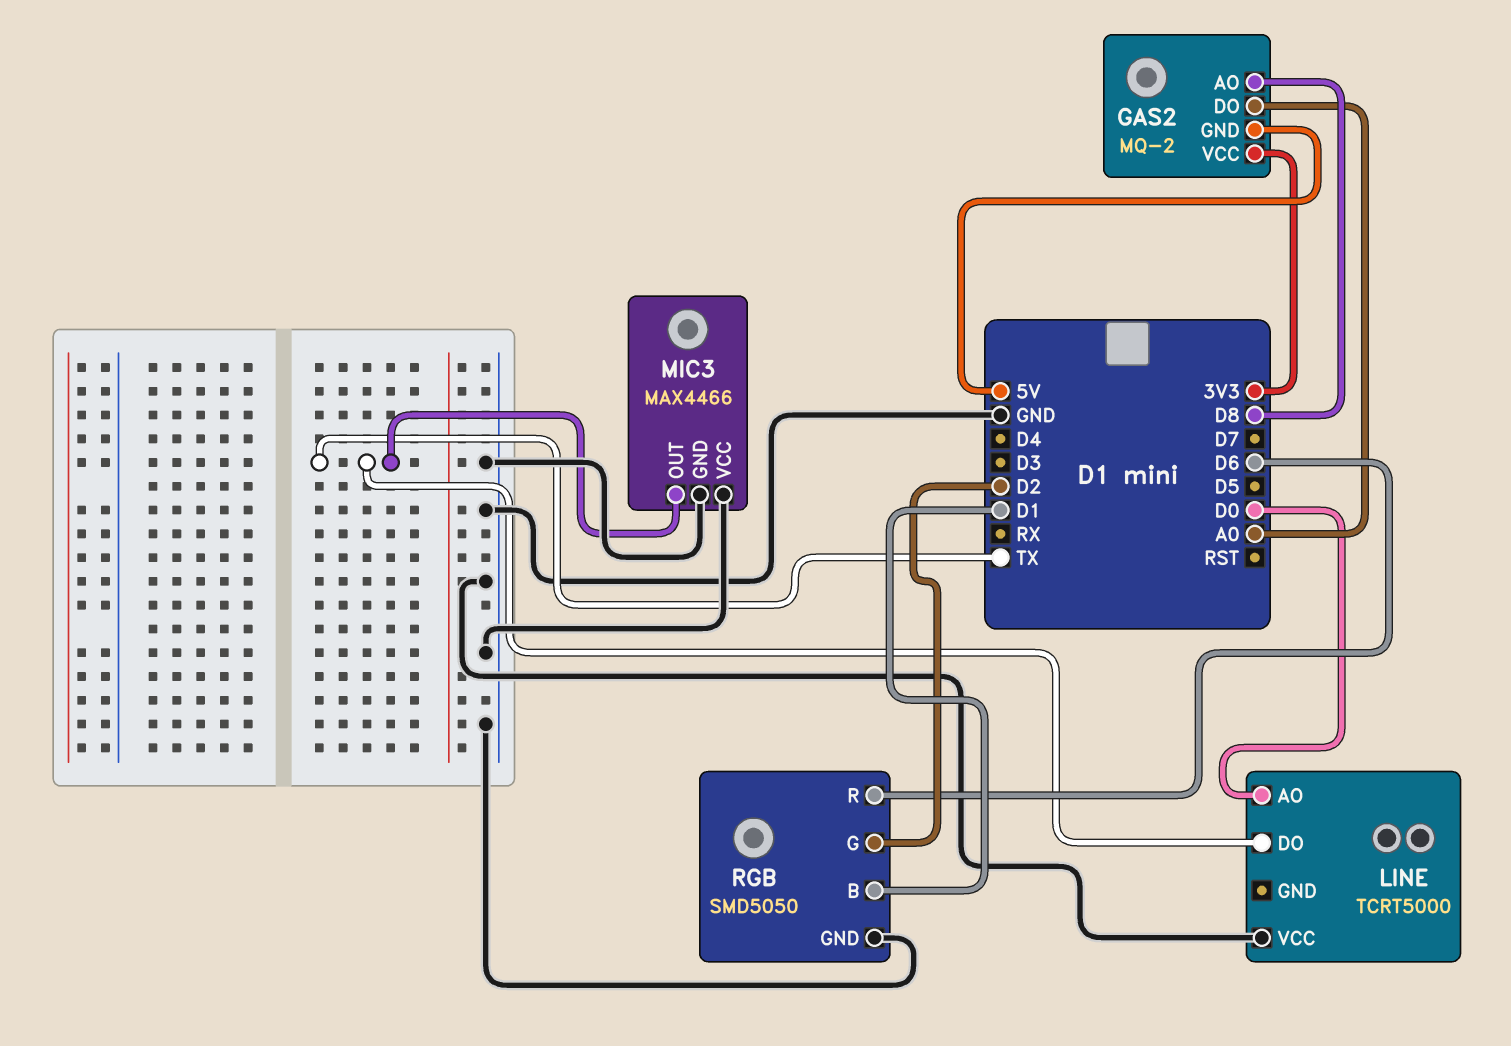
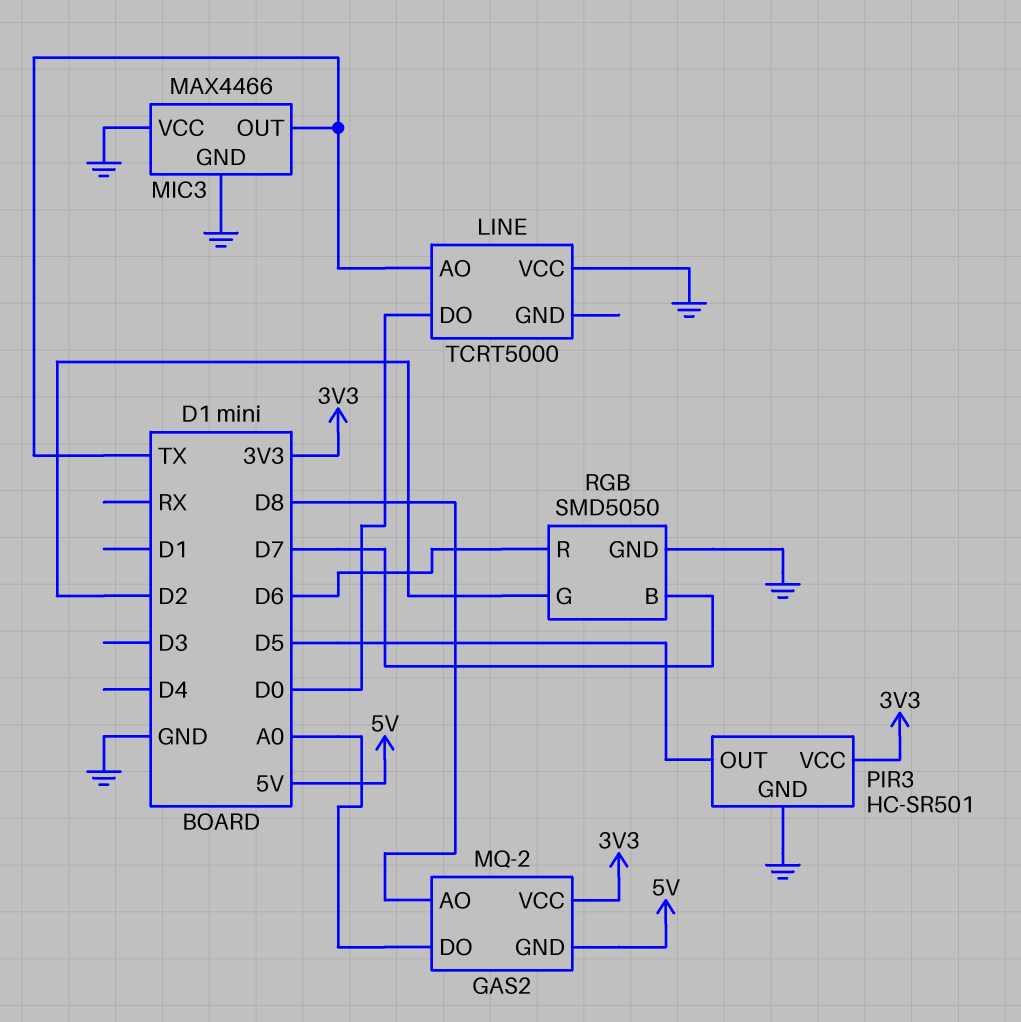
LINE pin AO: D0 -> TX
LINE pin DO: TX -> D0
PIR3: none -> HC-SR501
PIR3 pin GND: none -> GND
PIR3 pin OUT: none -> D5
PIR3 pin VCC: none -> 3V3
RGB pin B: D1 -> D7

